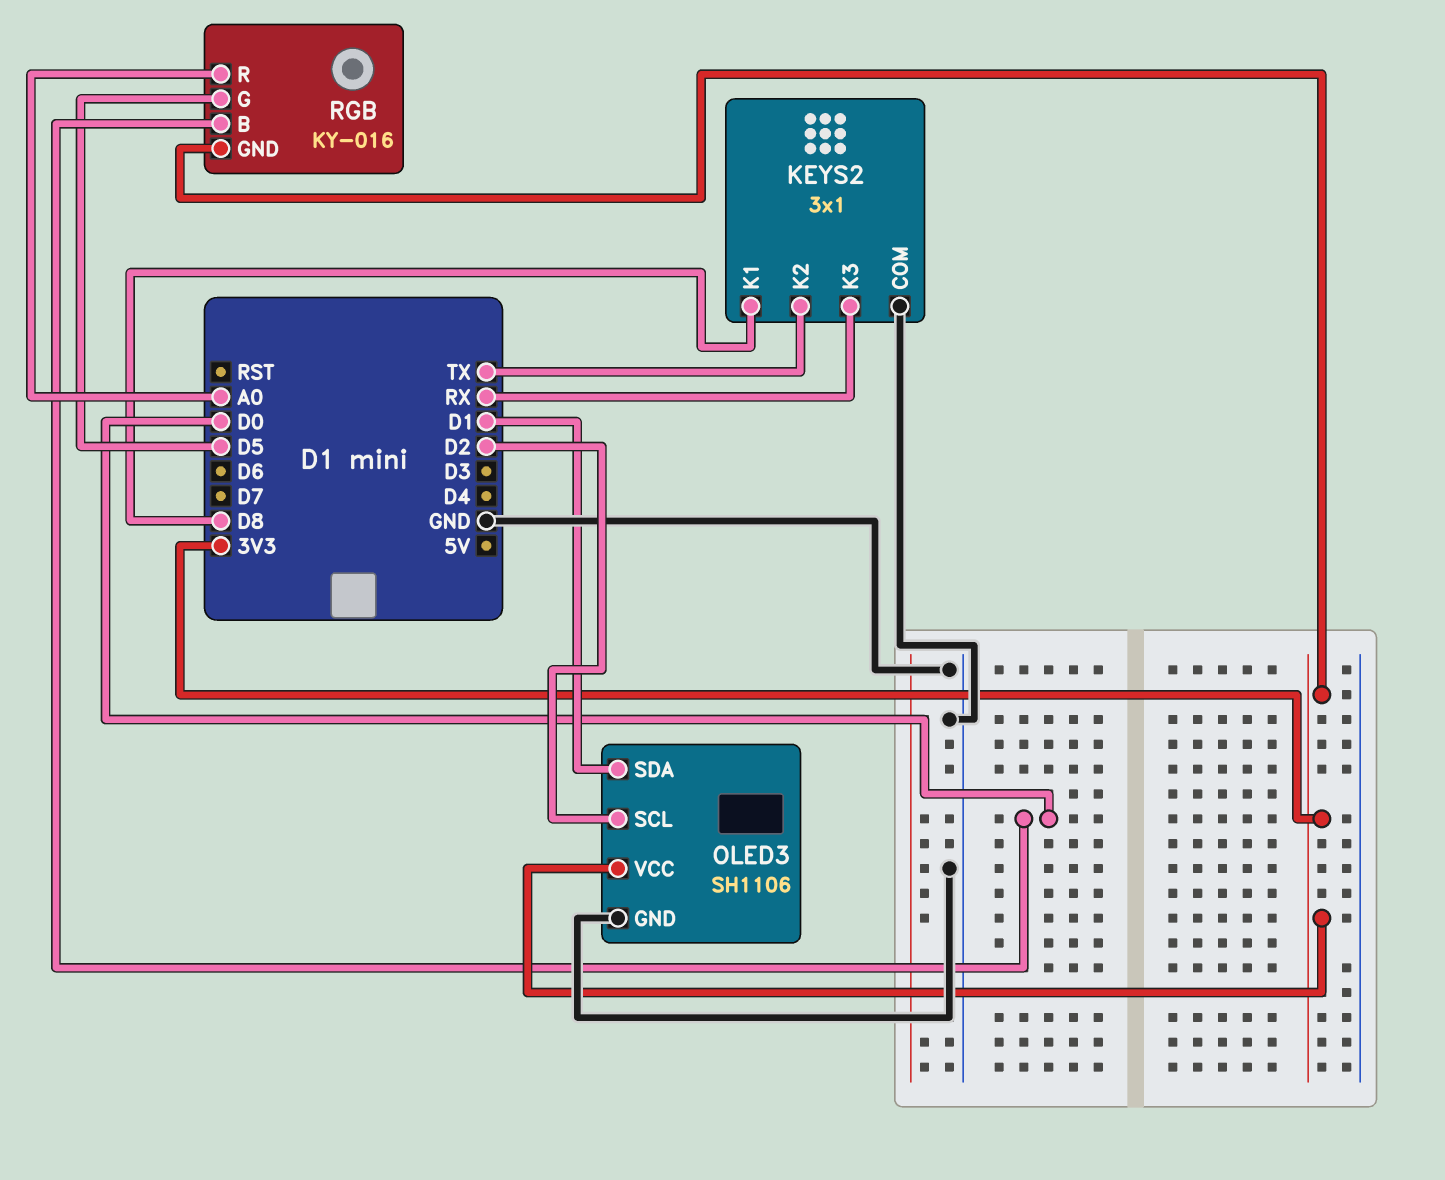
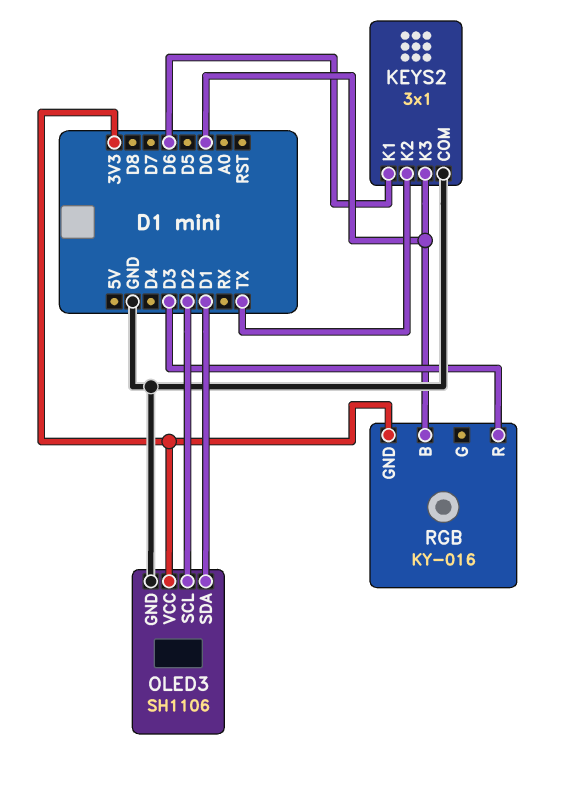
KEYS2 pin K1: D8 -> D6
KEYS2 pin K3: RX -> D0
RGB pin G: D5 -> none
RGB pin R: A0 -> D3

